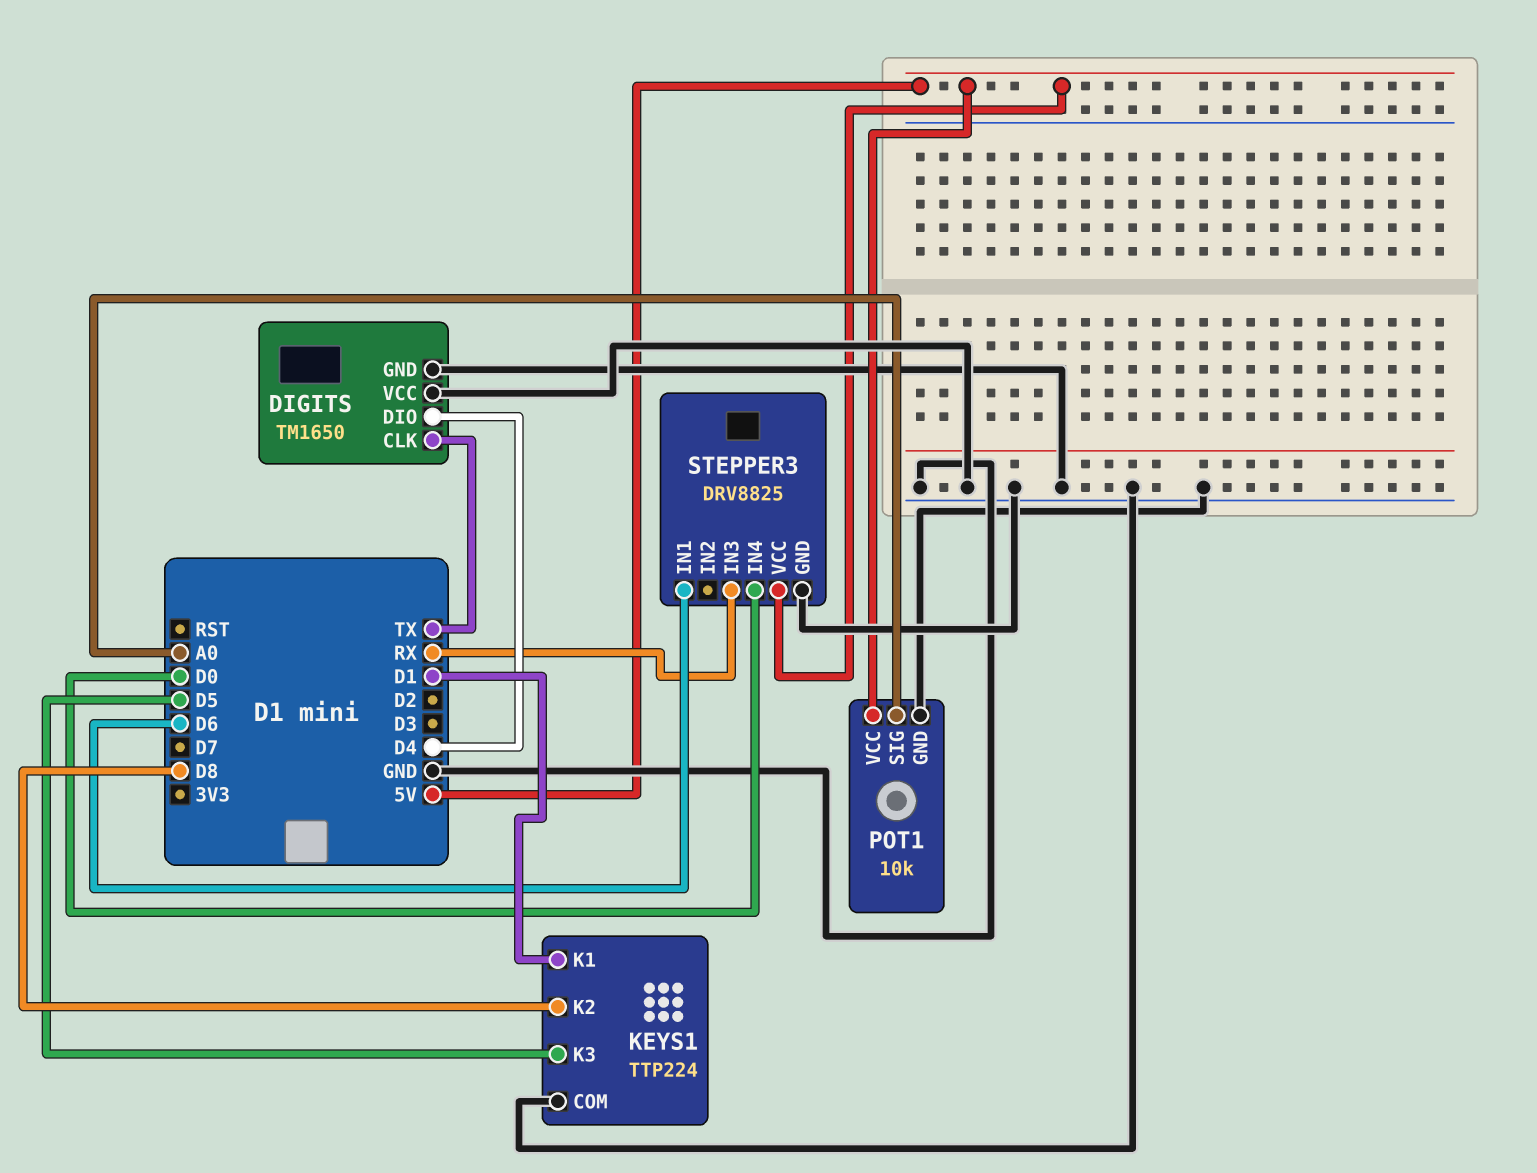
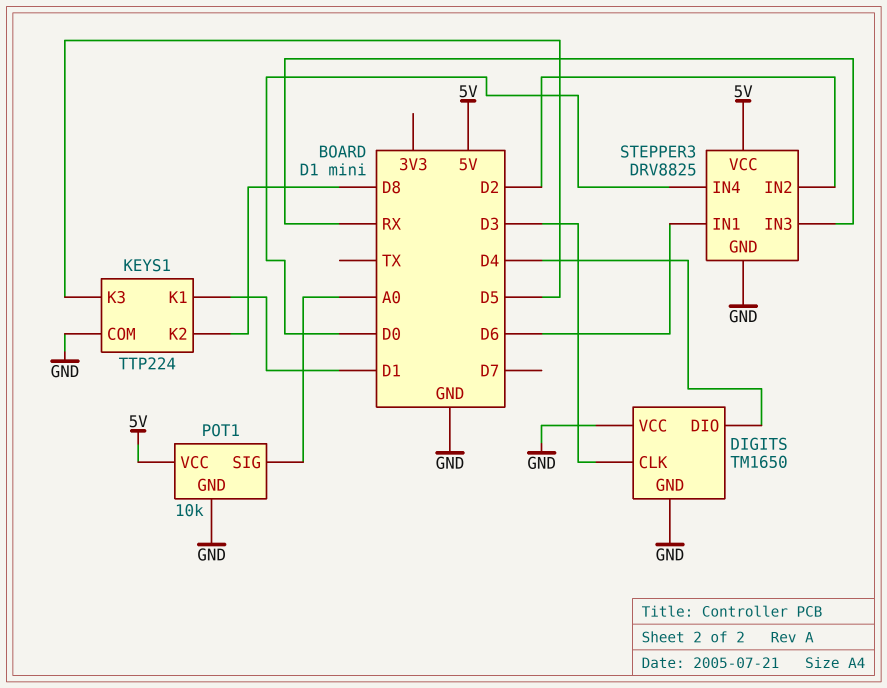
DIGITS pin CLK: TX -> D3
STEPPER3 pin IN2: none -> D2

